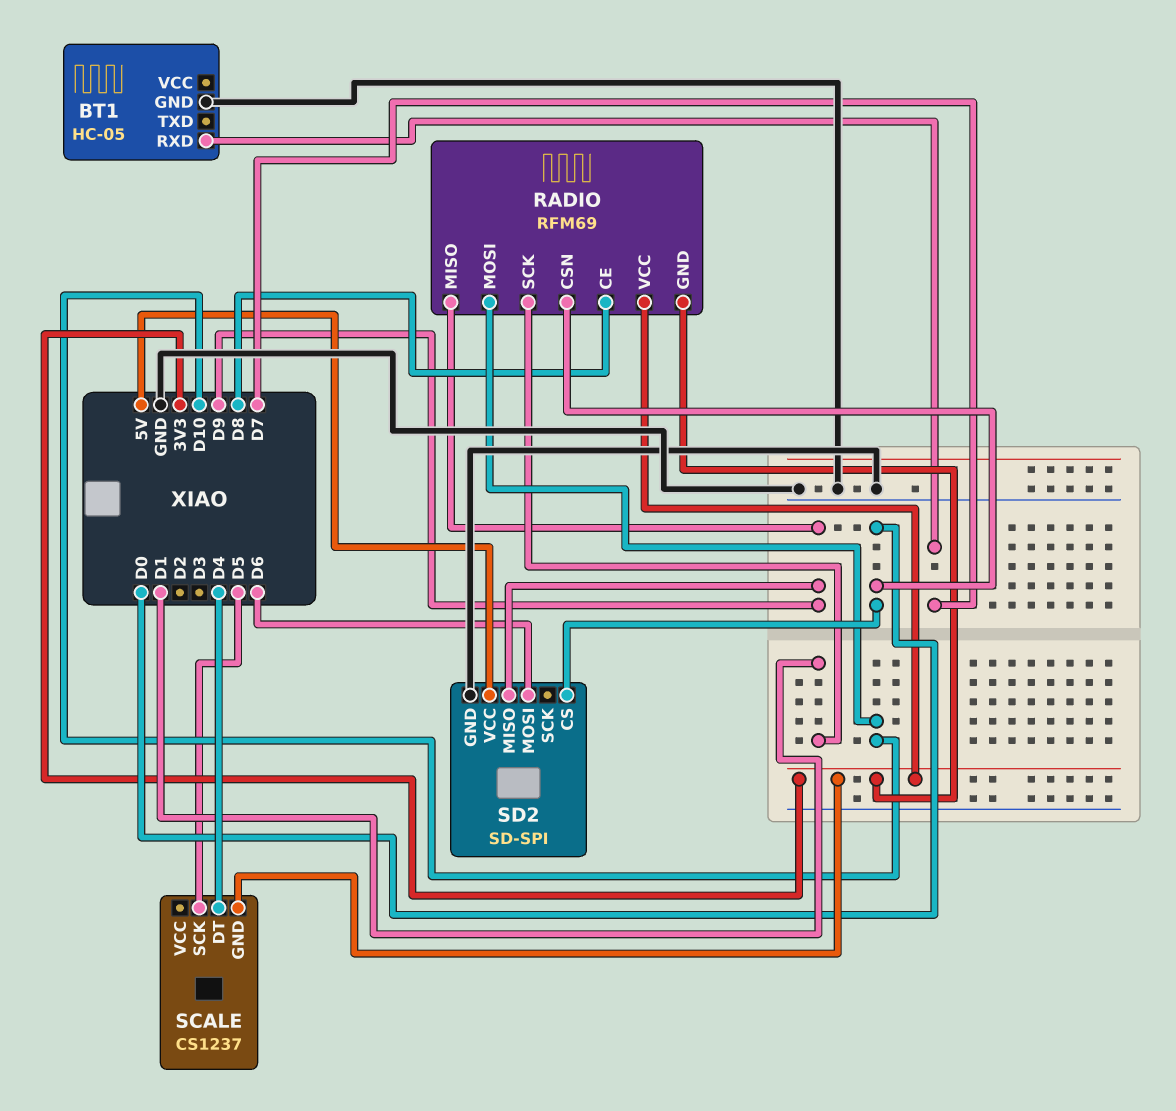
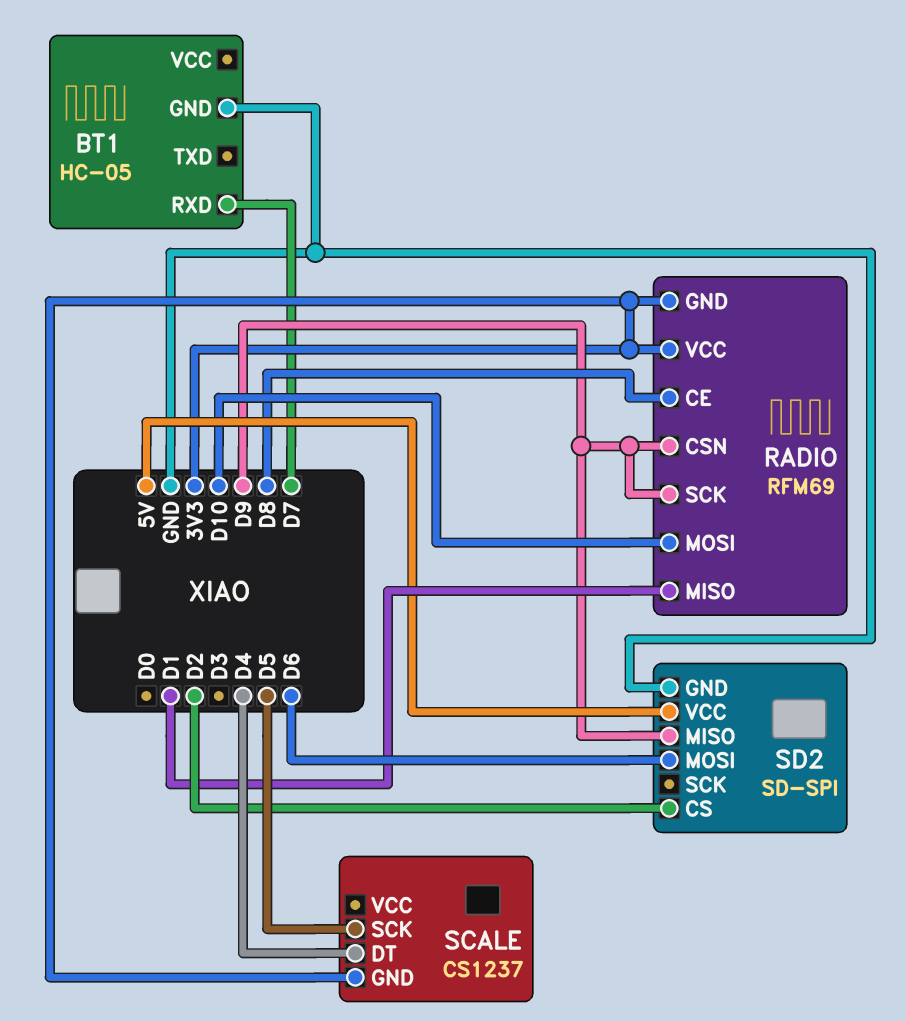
RADIO pin CSN: D0 -> D9
RADIO pin MISO: D9 -> D1
RADIO pin SCK: D1 -> D9
SD2 pin CS: D0 -> D2

